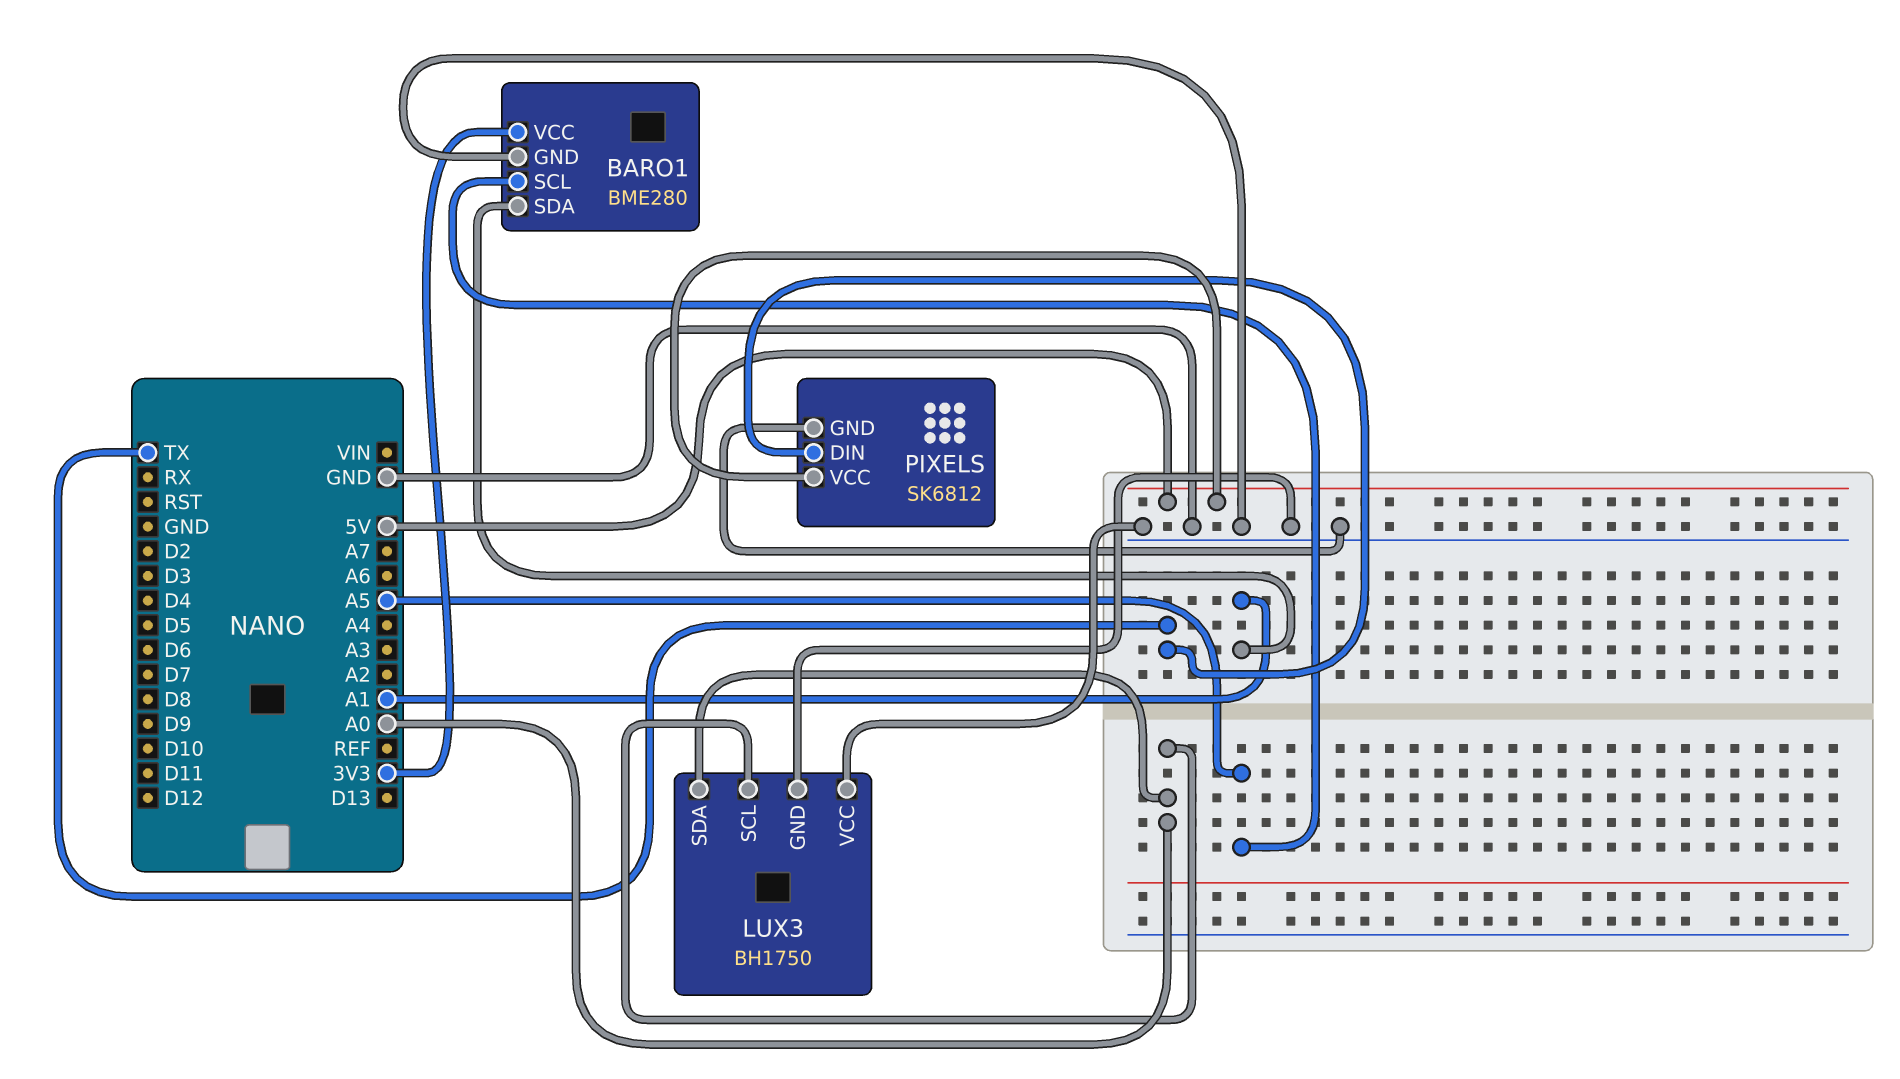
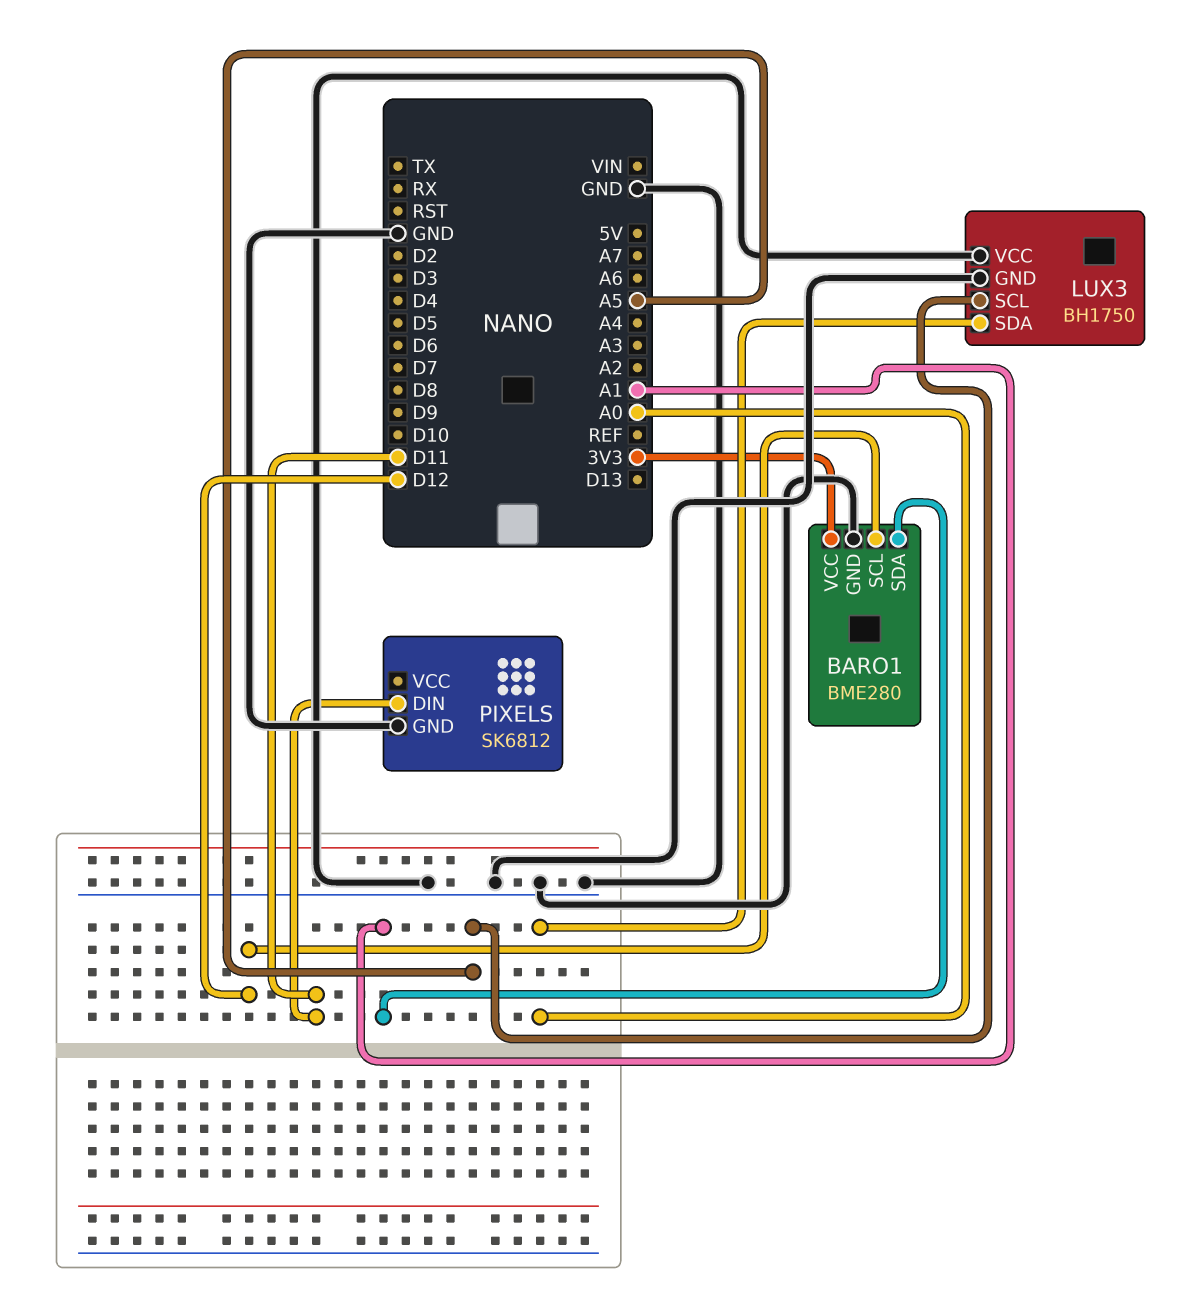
BARO1 pin SCL: A5 -> D12
LUX3 pin SCL: A0 -> A5
PIXELS pin DIN: TX -> D11
PIXELS pin VCC: 5V -> none

